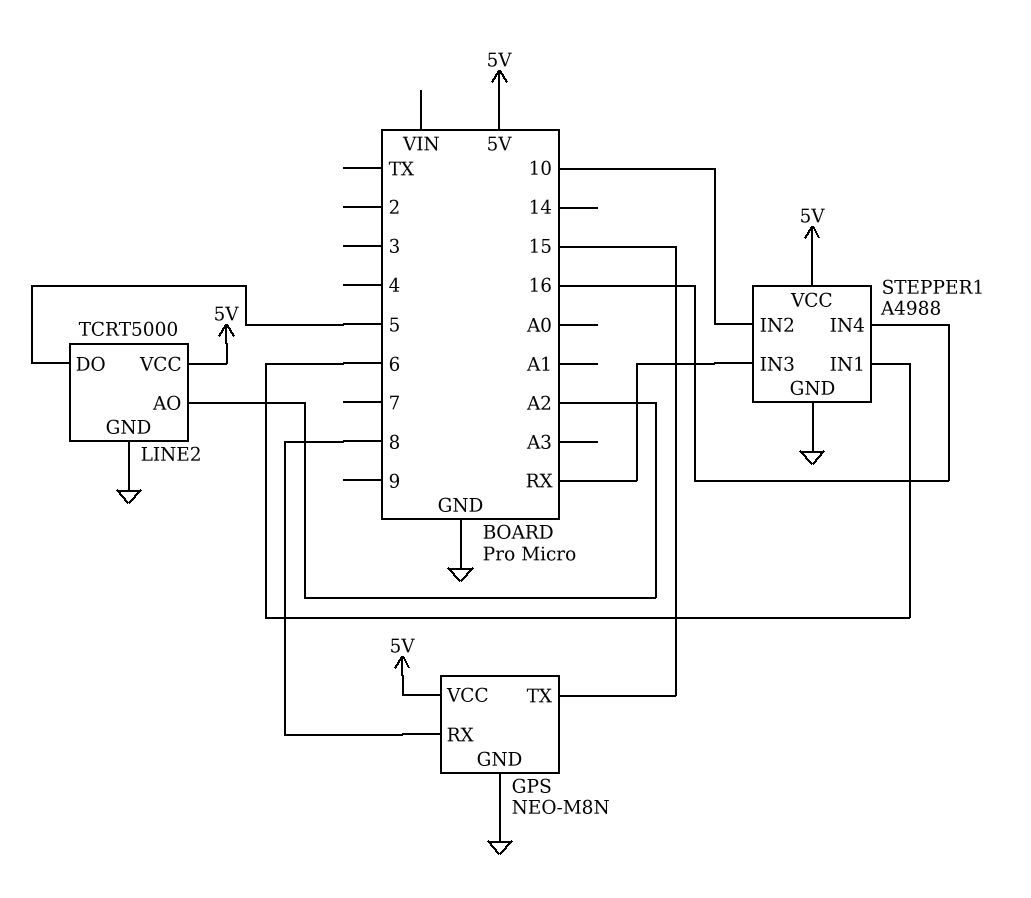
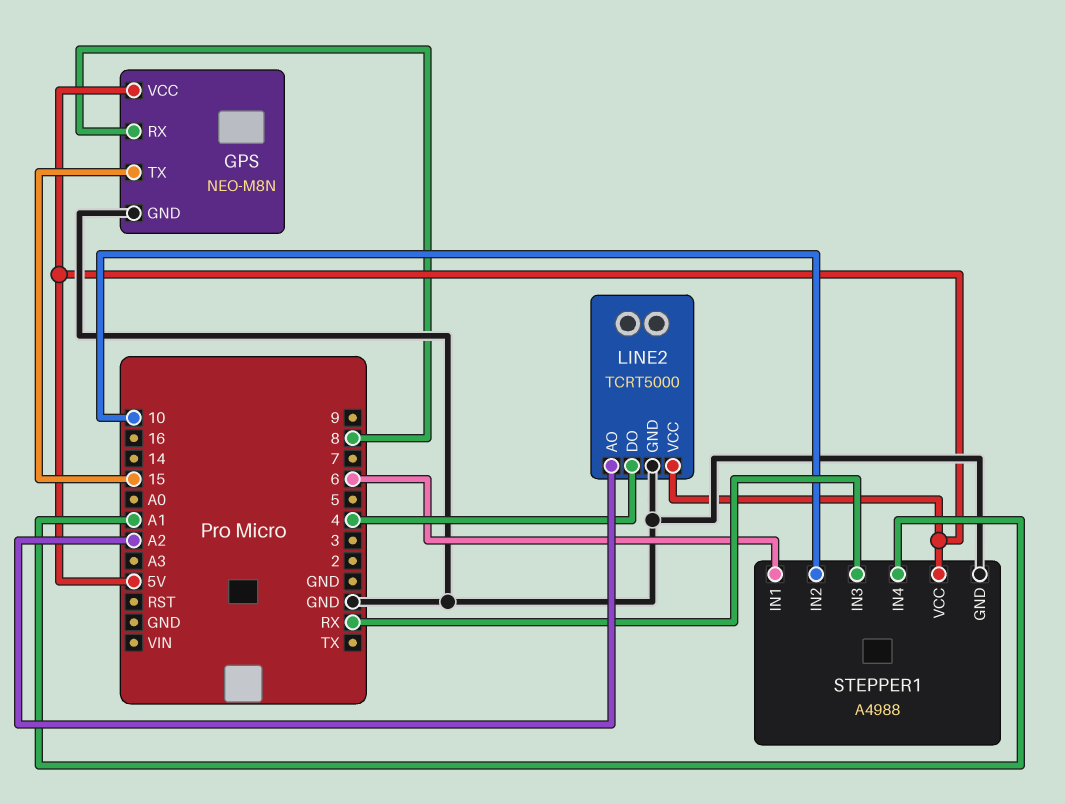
LINE2 pin DO: 5 -> 4
STEPPER1 pin IN4: 16 -> A1

